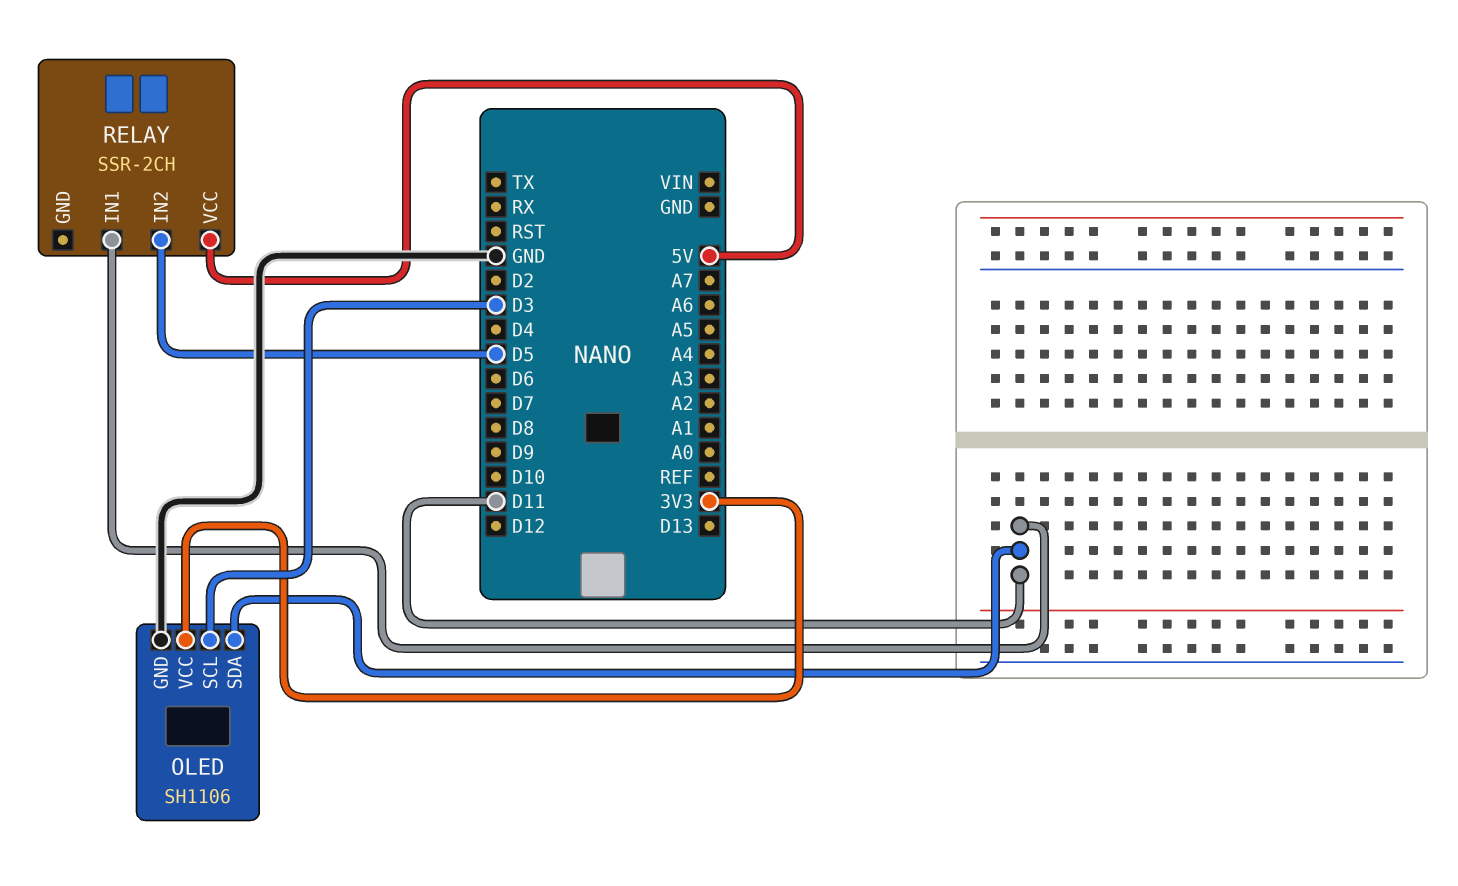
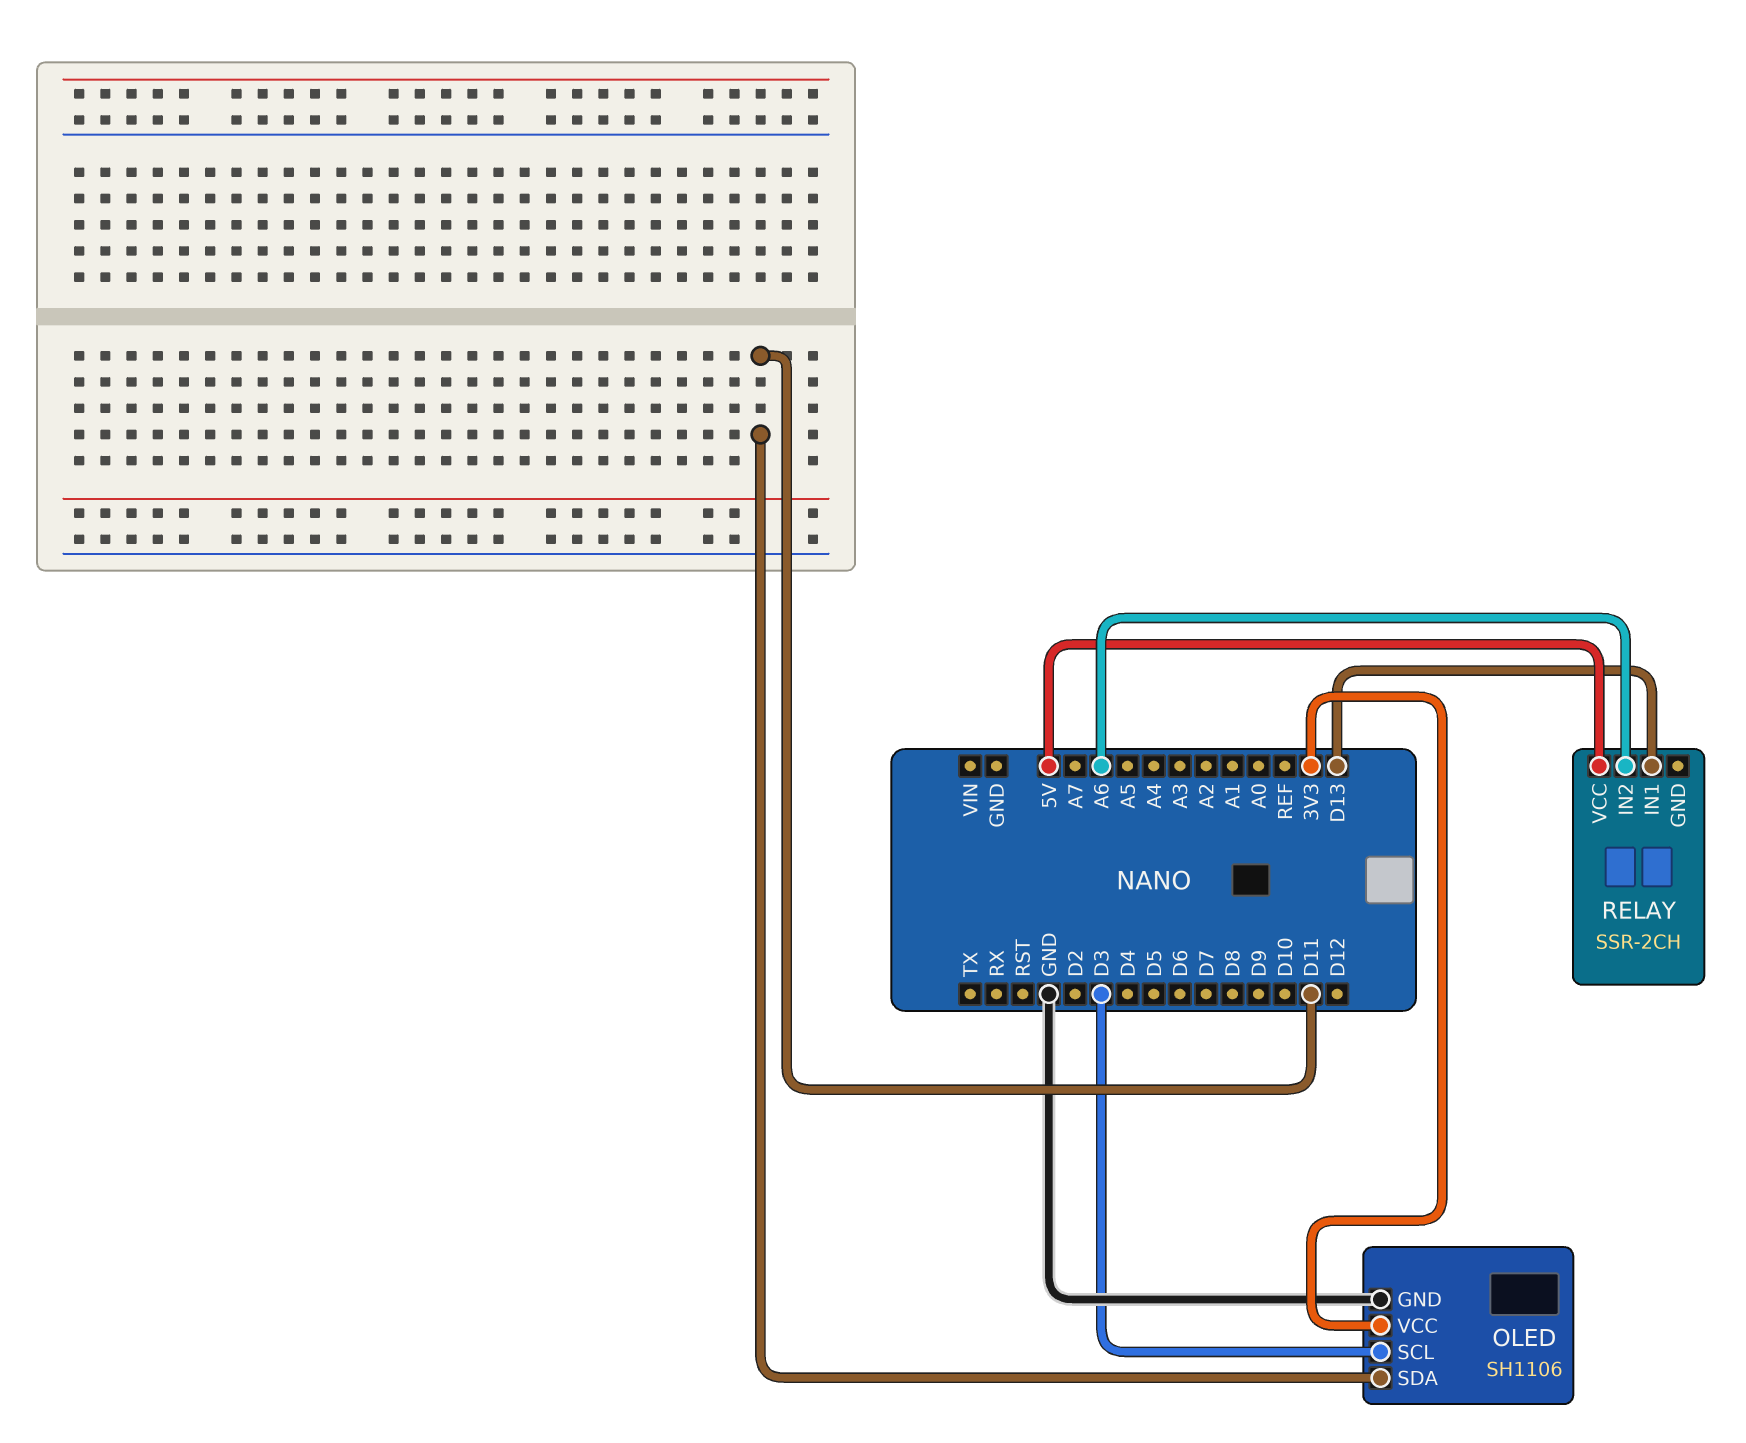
RELAY pin IN1: D11 -> D13
RELAY pin IN2: D5 -> A6

